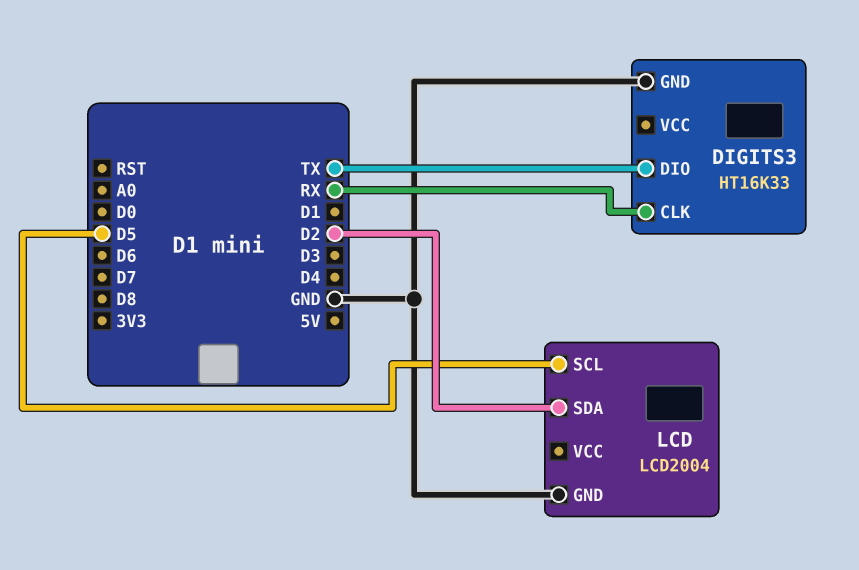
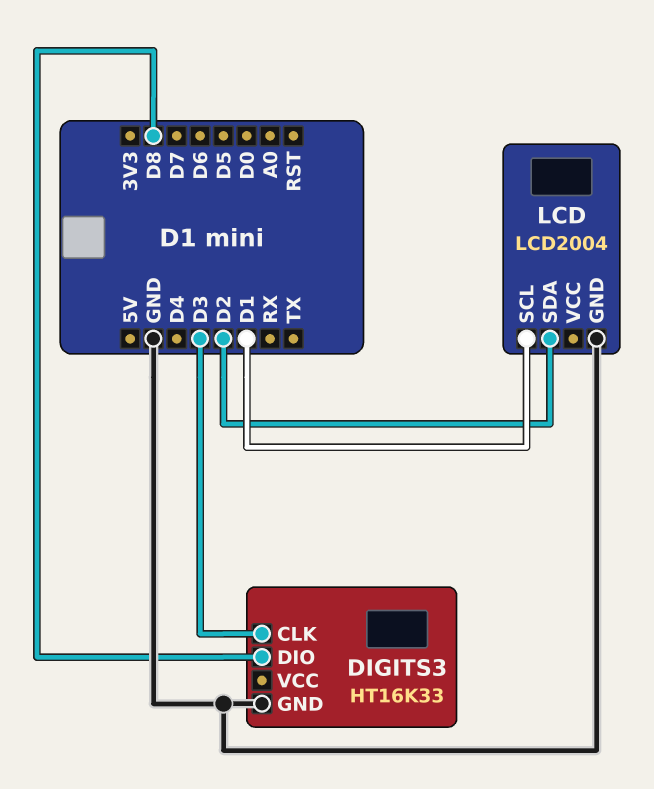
DIGITS3 pin CLK: RX -> D3
DIGITS3 pin DIO: TX -> D8
LCD pin SCL: D5 -> D1

